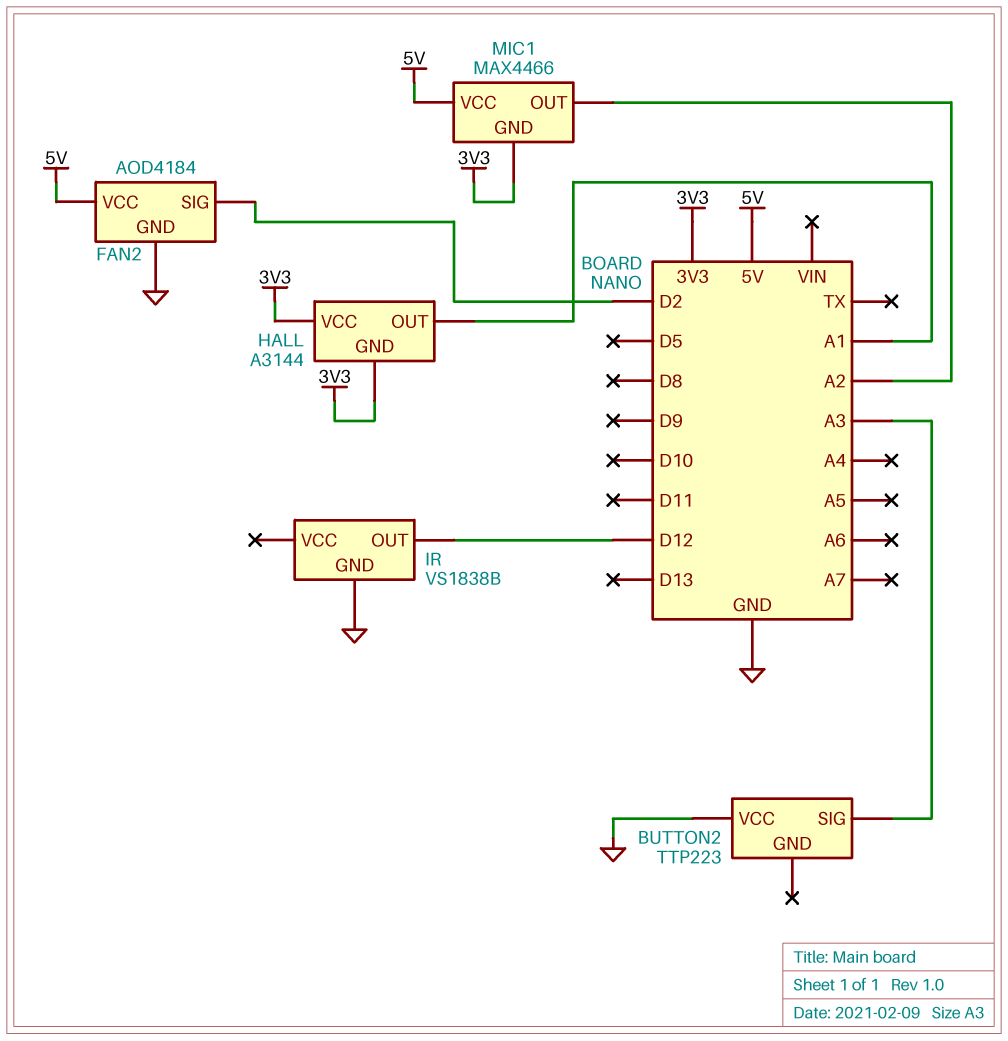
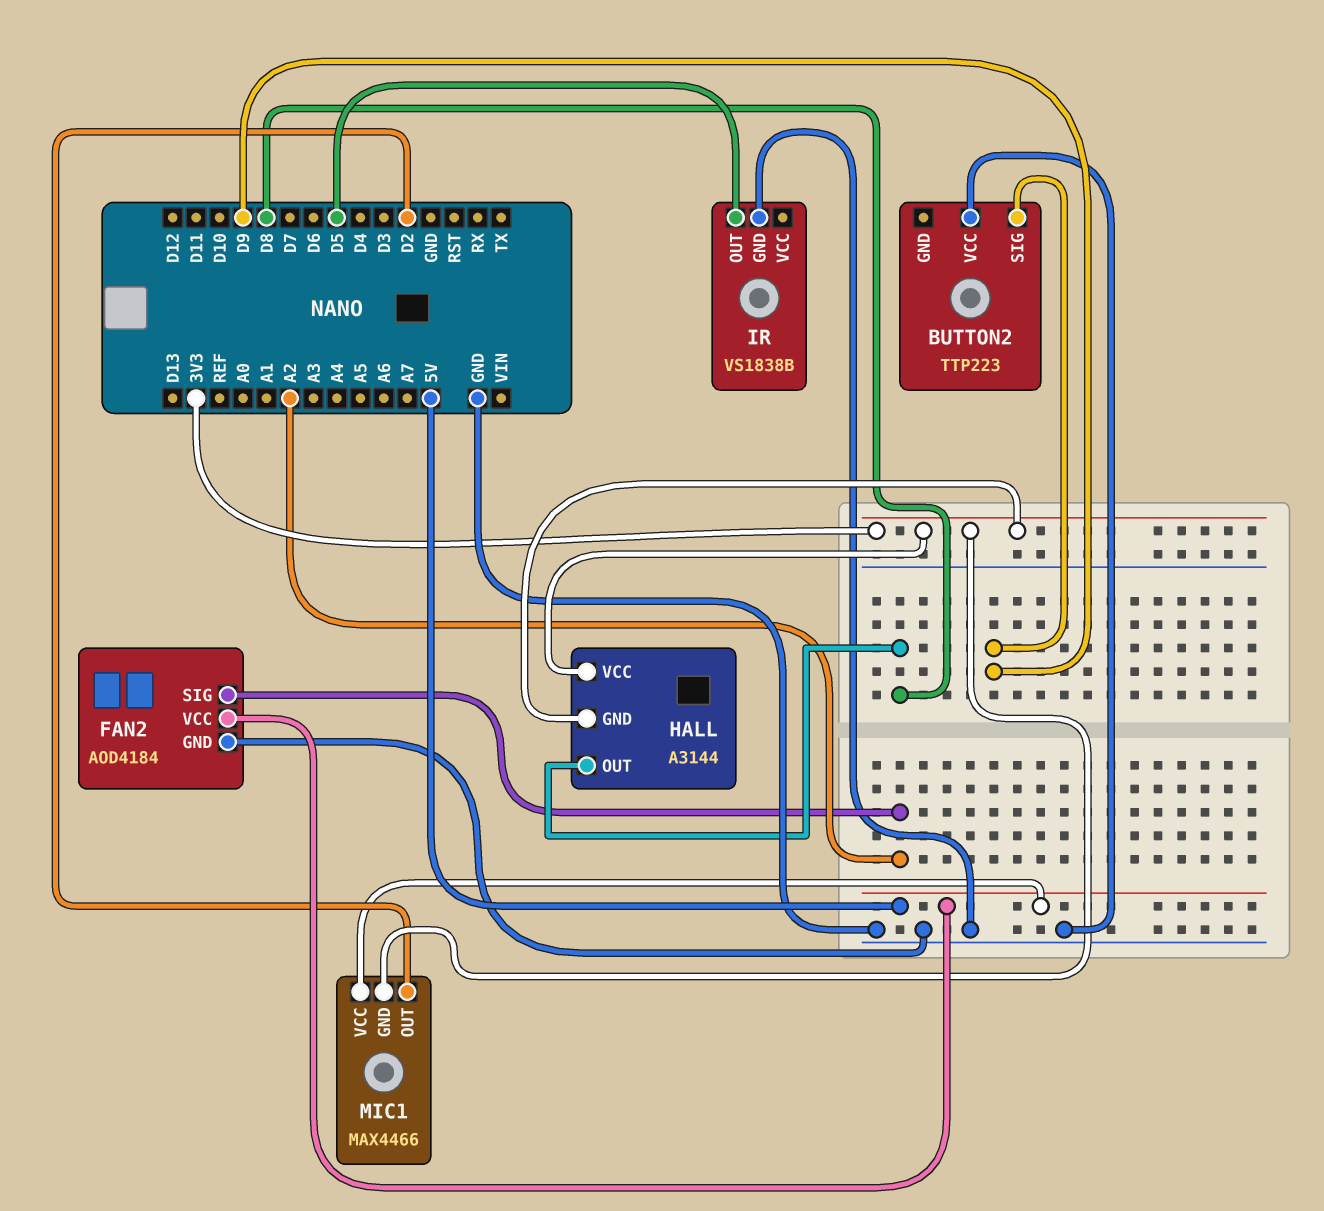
BUTTON2 pin SIG: A3 -> D9
FAN2 pin SIG: D2 -> A2
HALL pin OUT: A1 -> D8
IR pin OUT: D12 -> D5
MIC1 pin OUT: A2 -> D2

